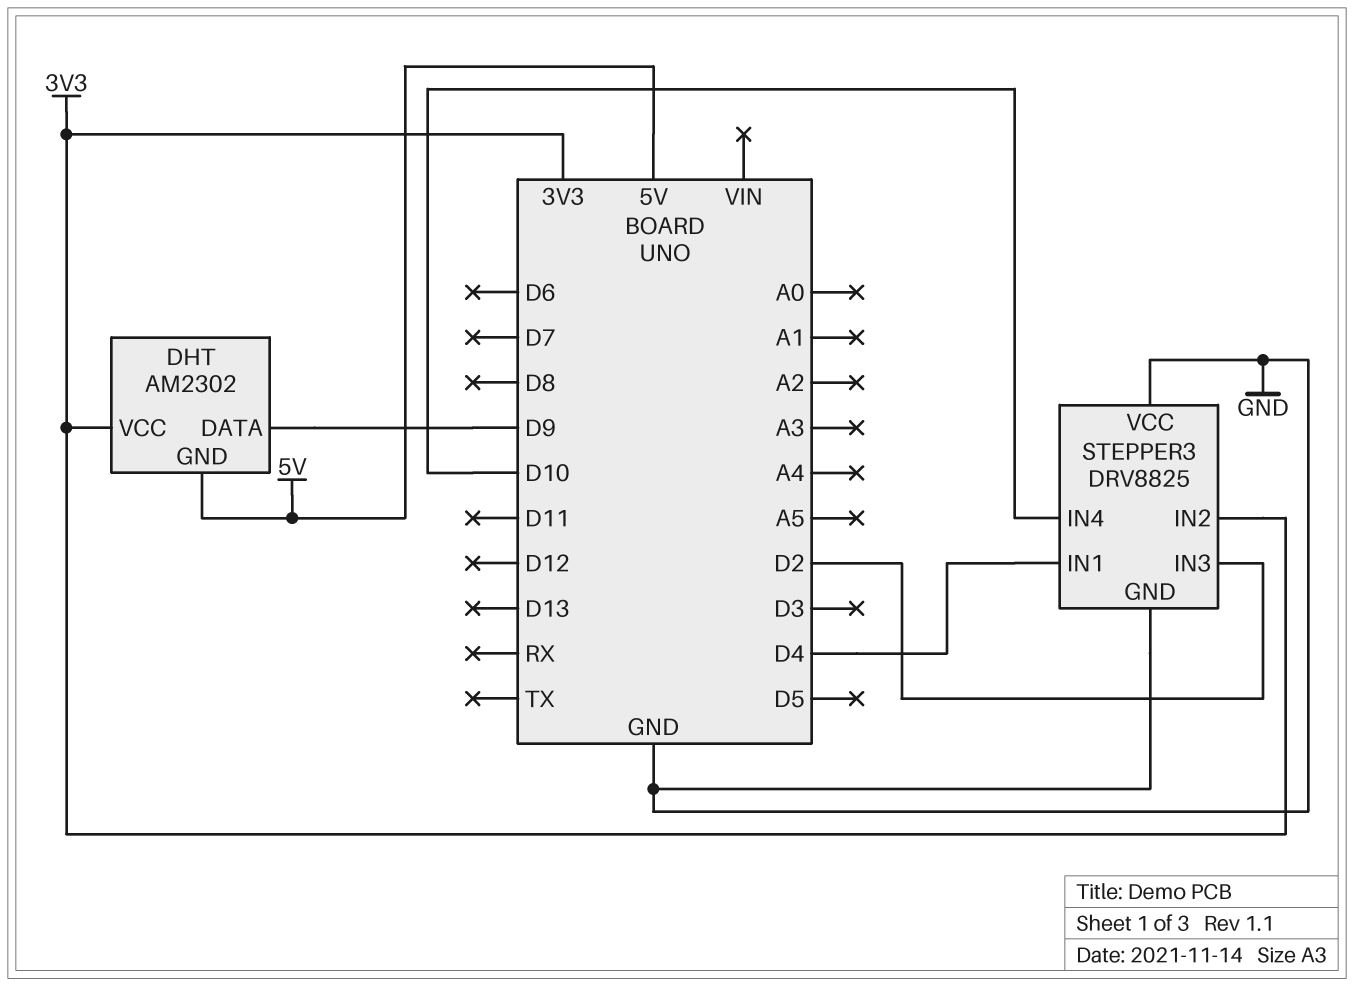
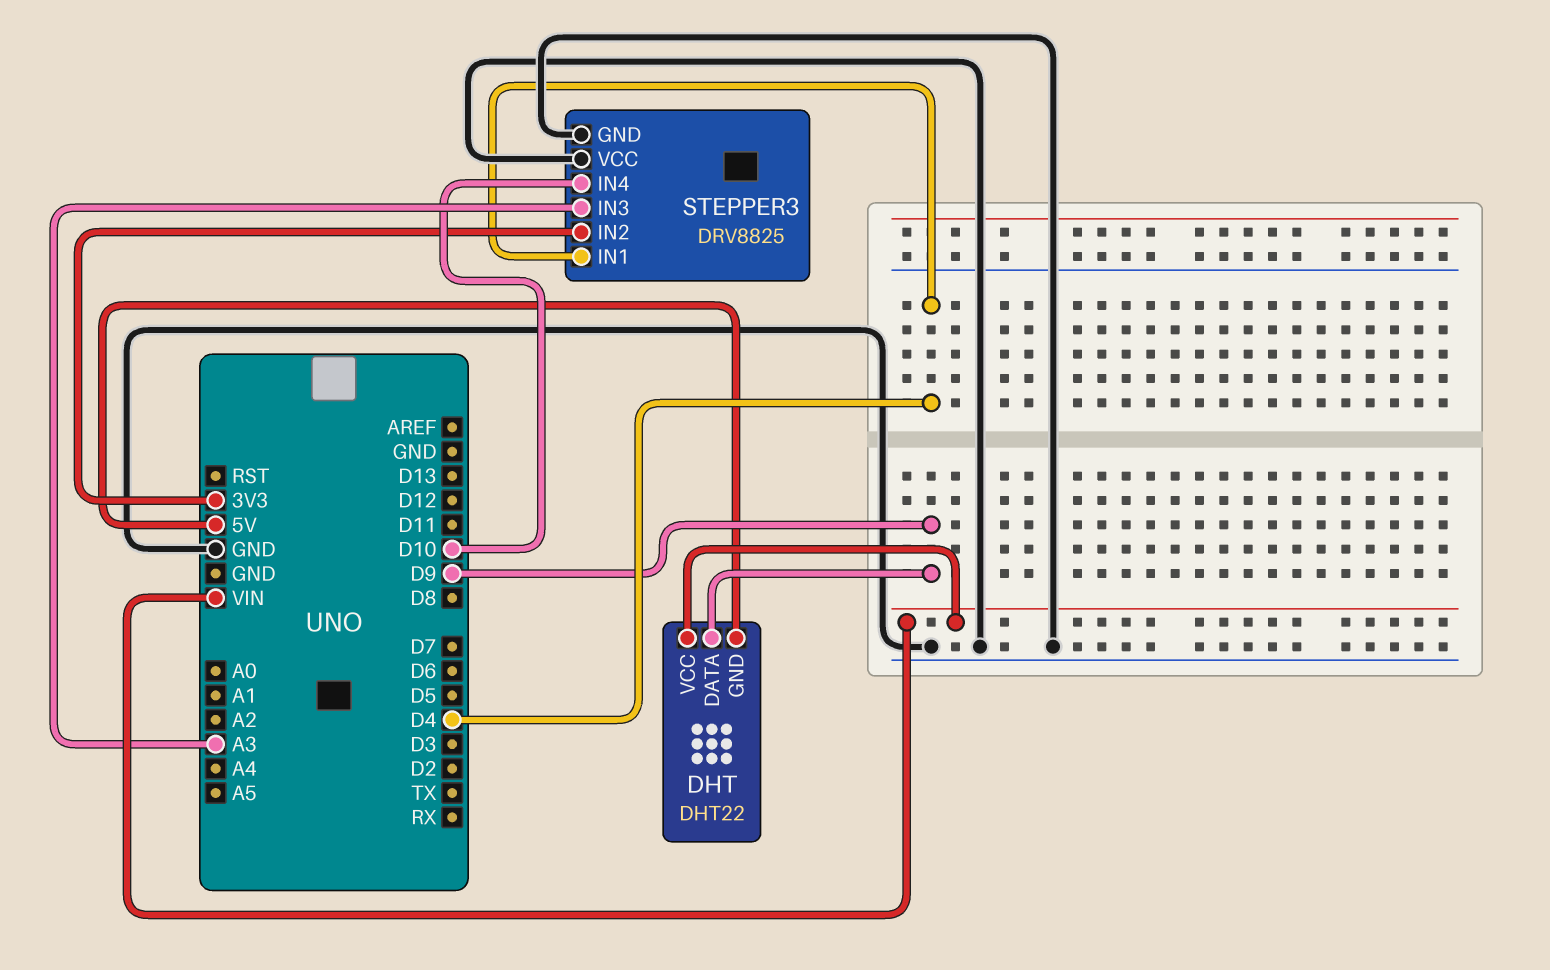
DHT: AM2302 -> DHT22
DHT pin VCC: 3V3 -> VIN
STEPPER3 pin IN3: D2 -> A3

